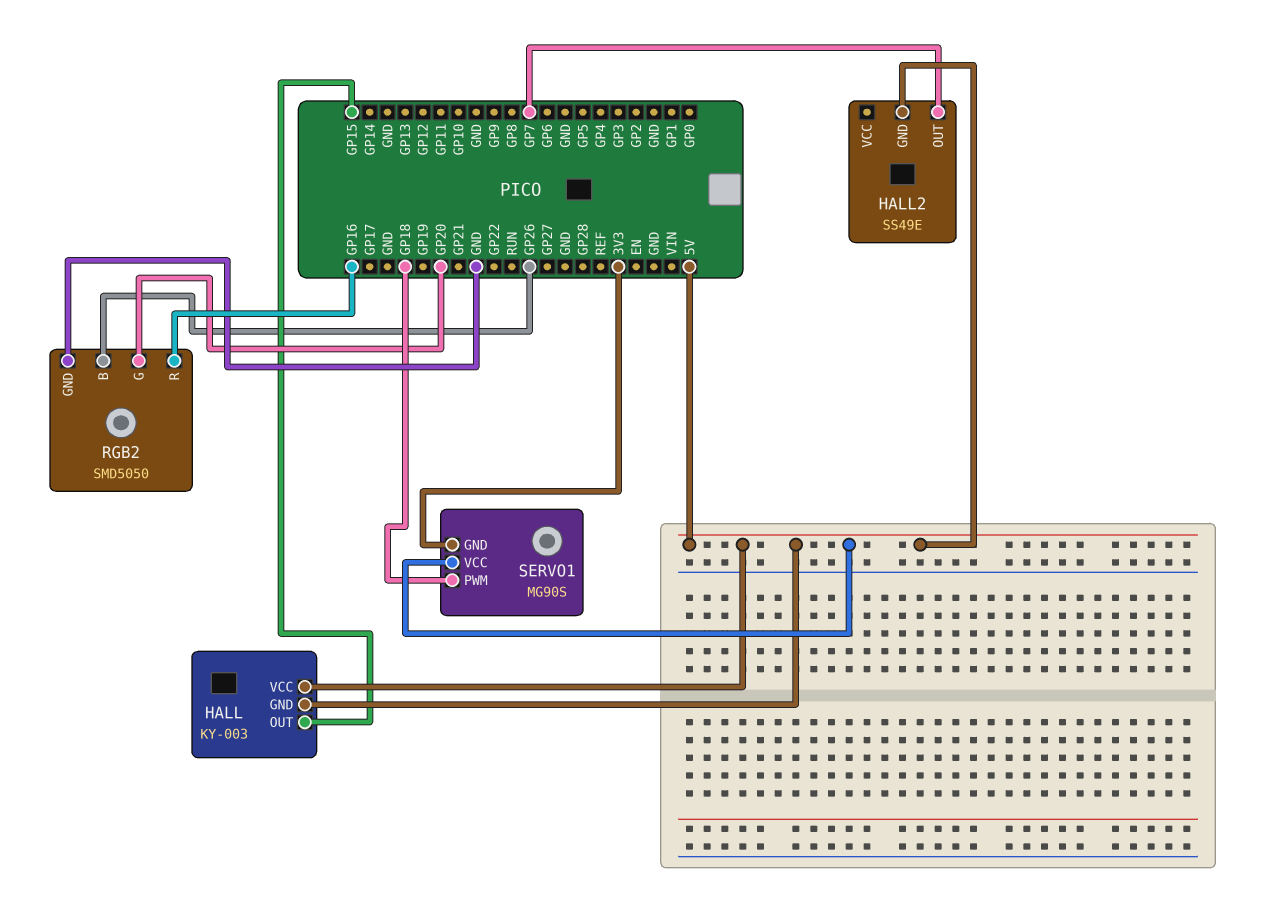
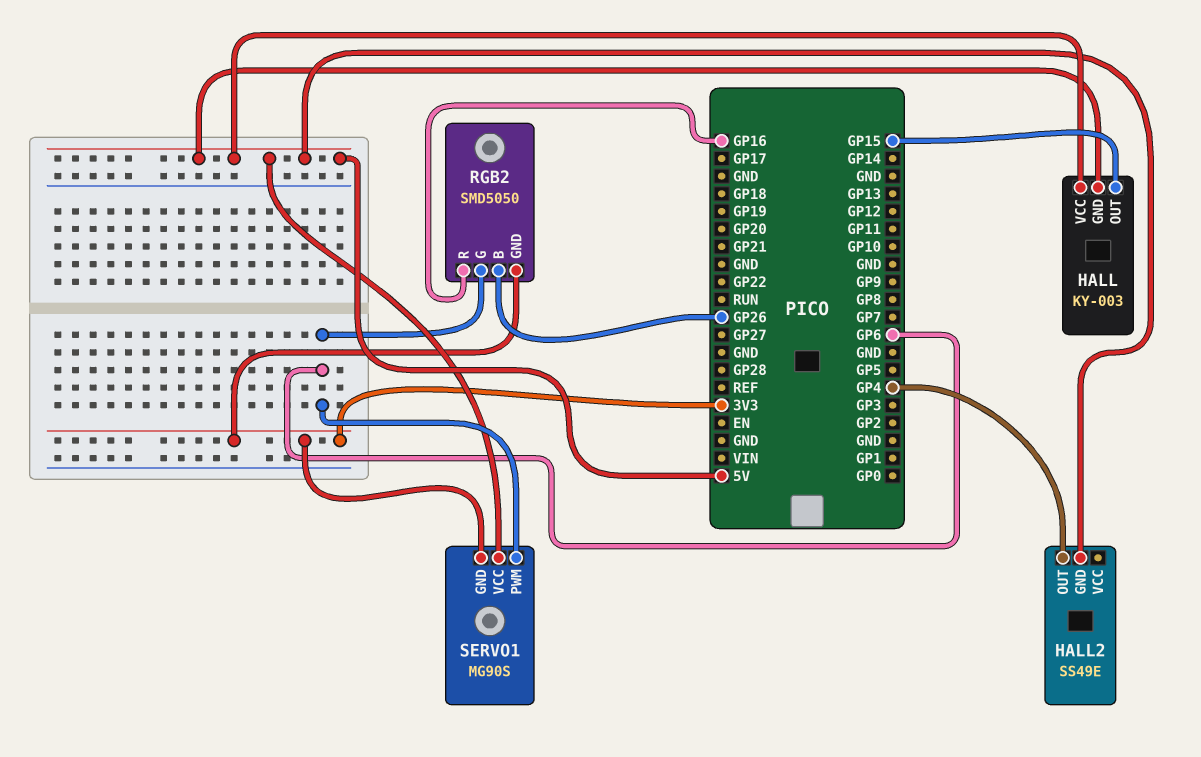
HALL2 pin OUT: GP7 -> GP4
RGB2 pin G: GP20 -> GP6
RGB2 pin GND: GND -> 3V3
SERVO1 pin PWM: GP18 -> GP6

